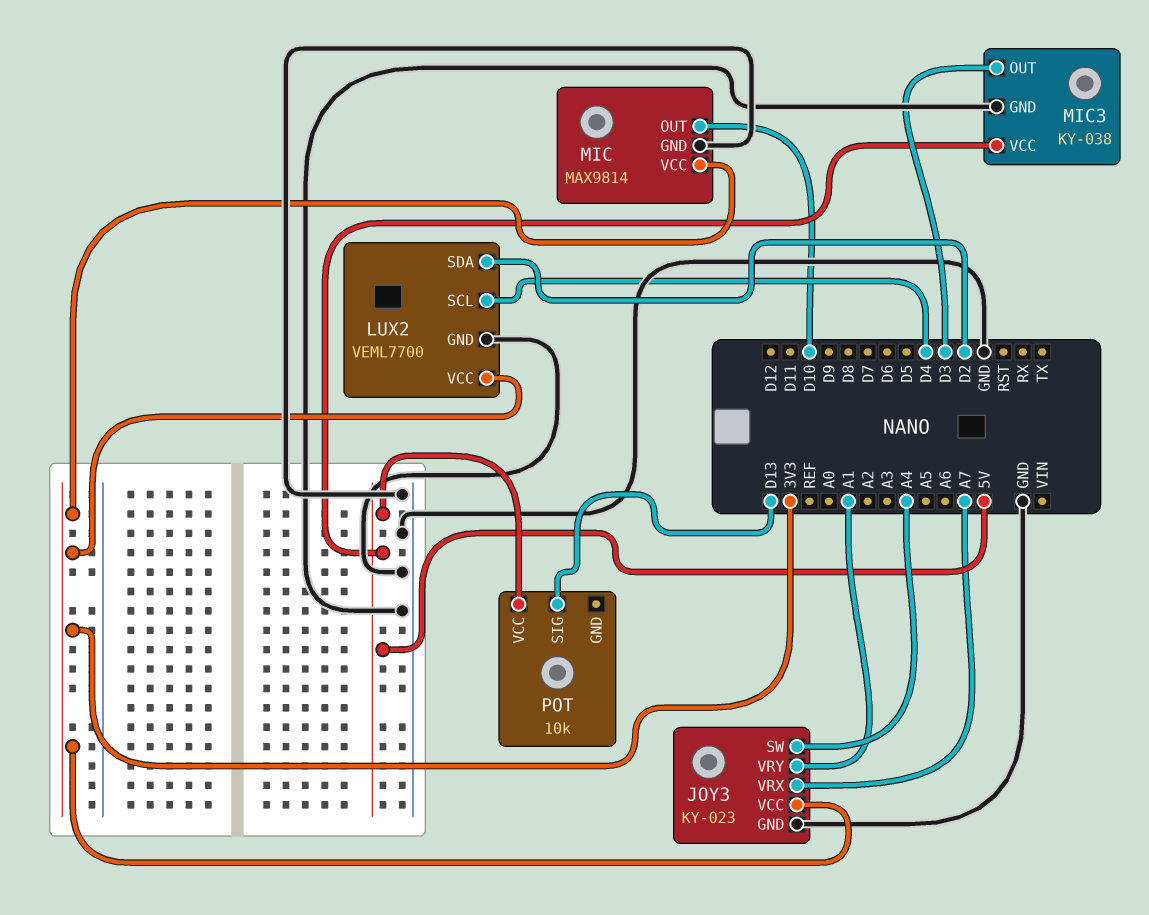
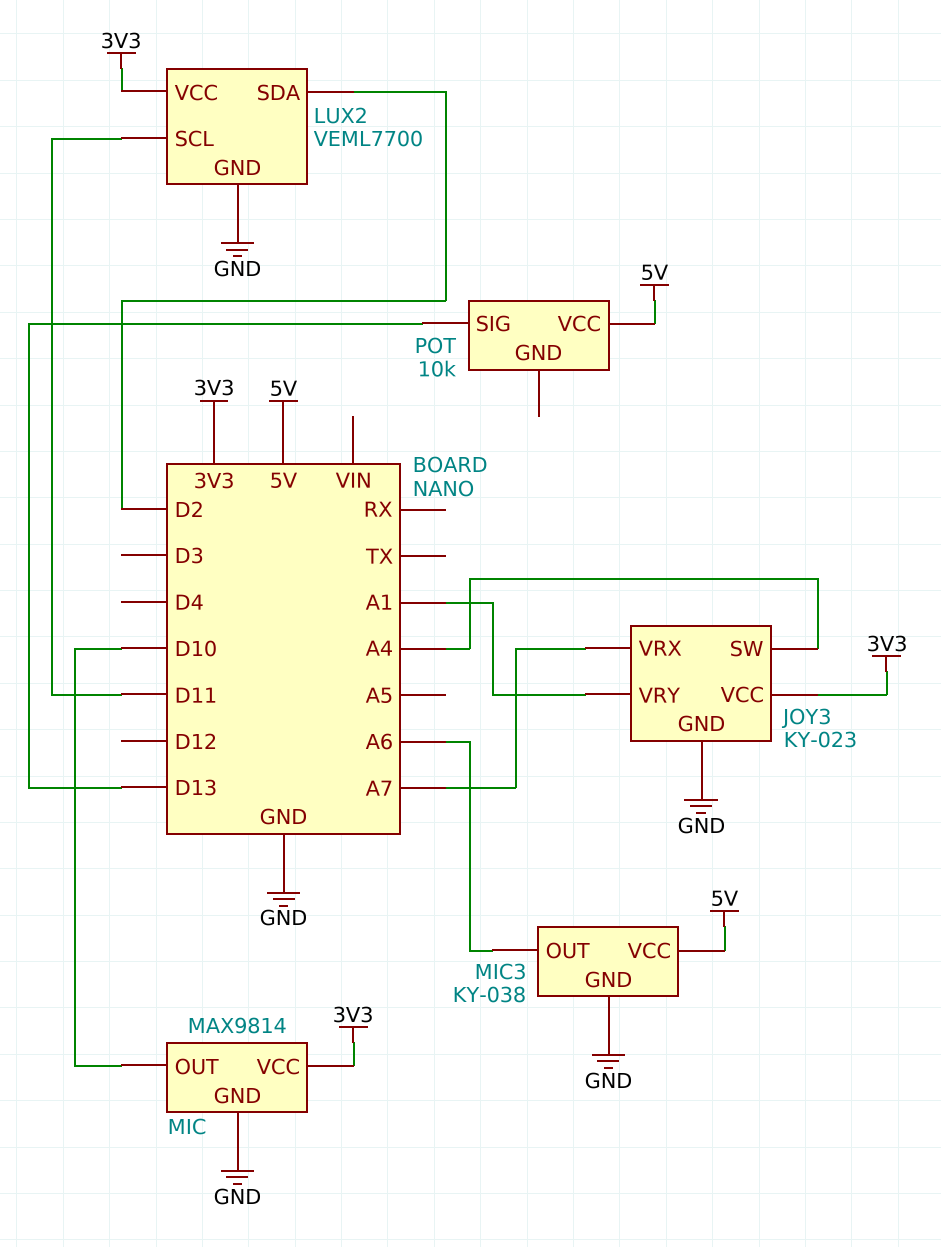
LUX2 pin SCL: D4 -> D11
MIC3 pin OUT: D3 -> A6

